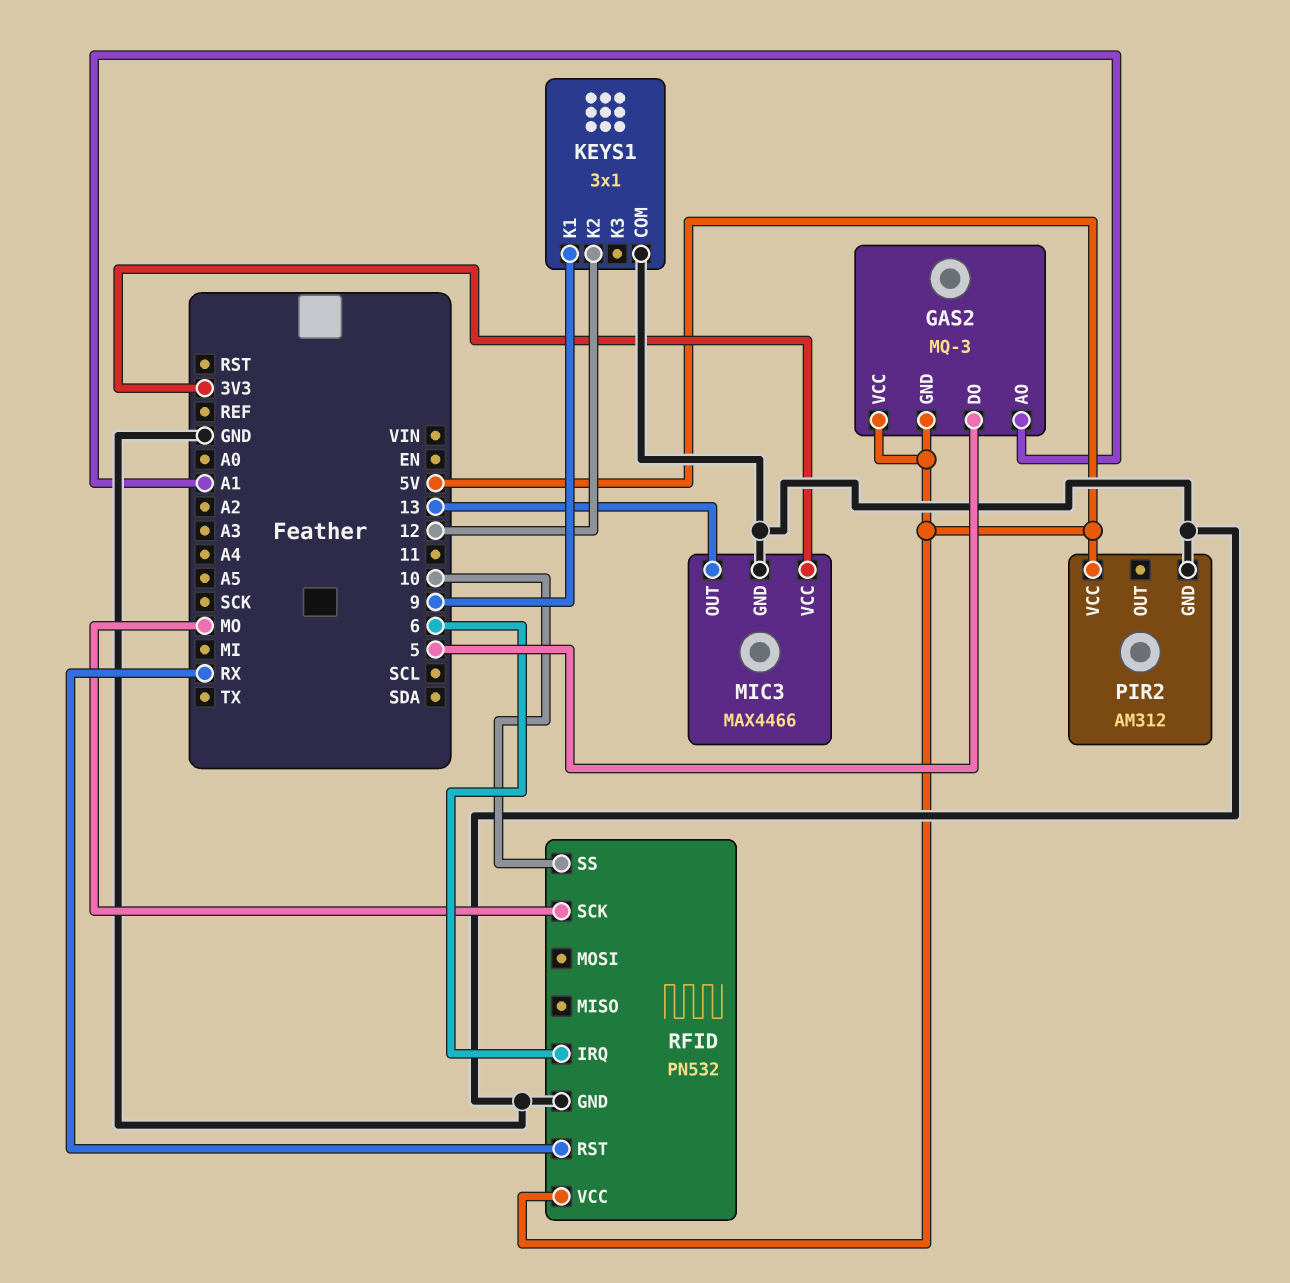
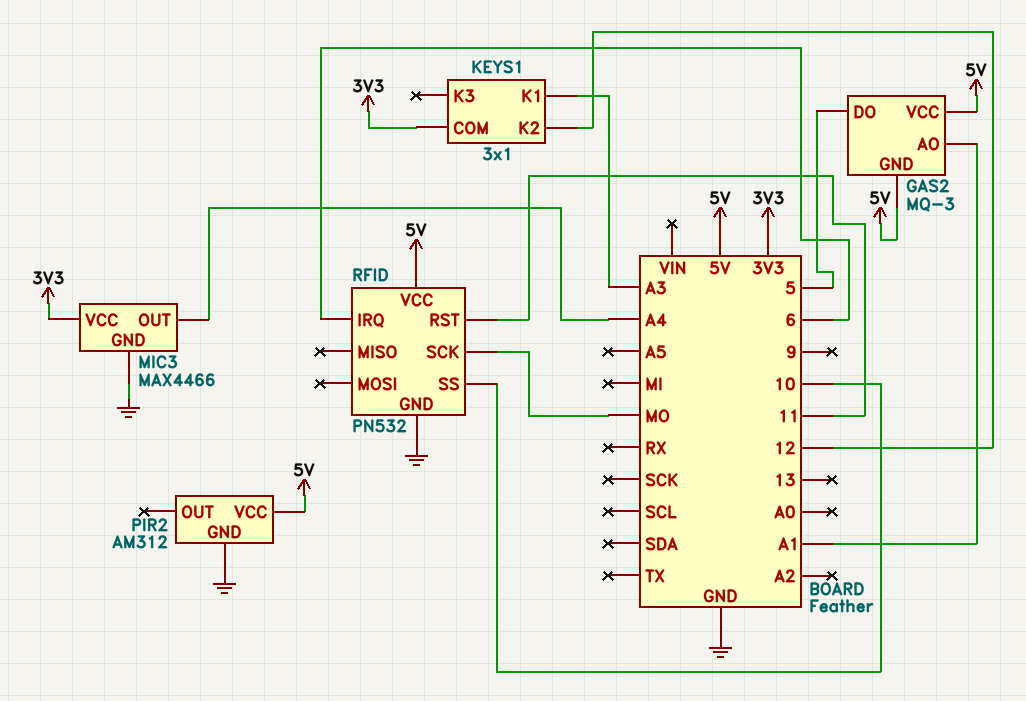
KEYS1 pin COM: GND -> 3V3
KEYS1 pin K1: 9 -> A3
MIC3 pin OUT: 13 -> A4
RFID pin RST: RX -> 11

